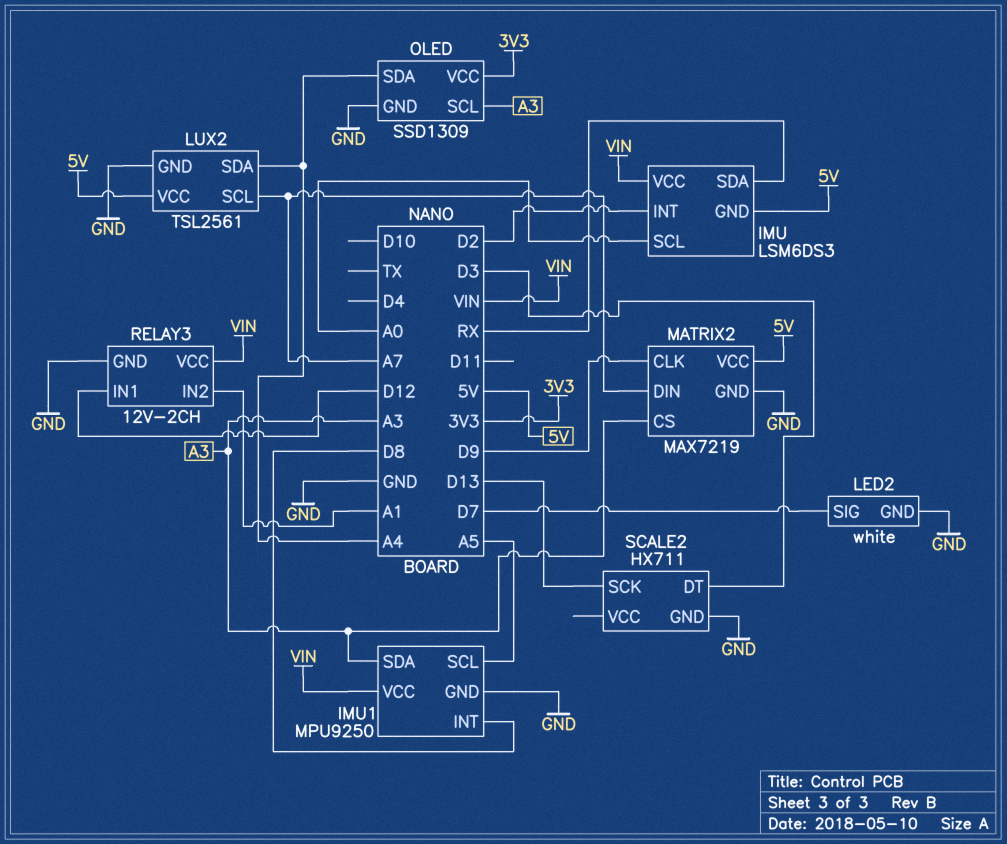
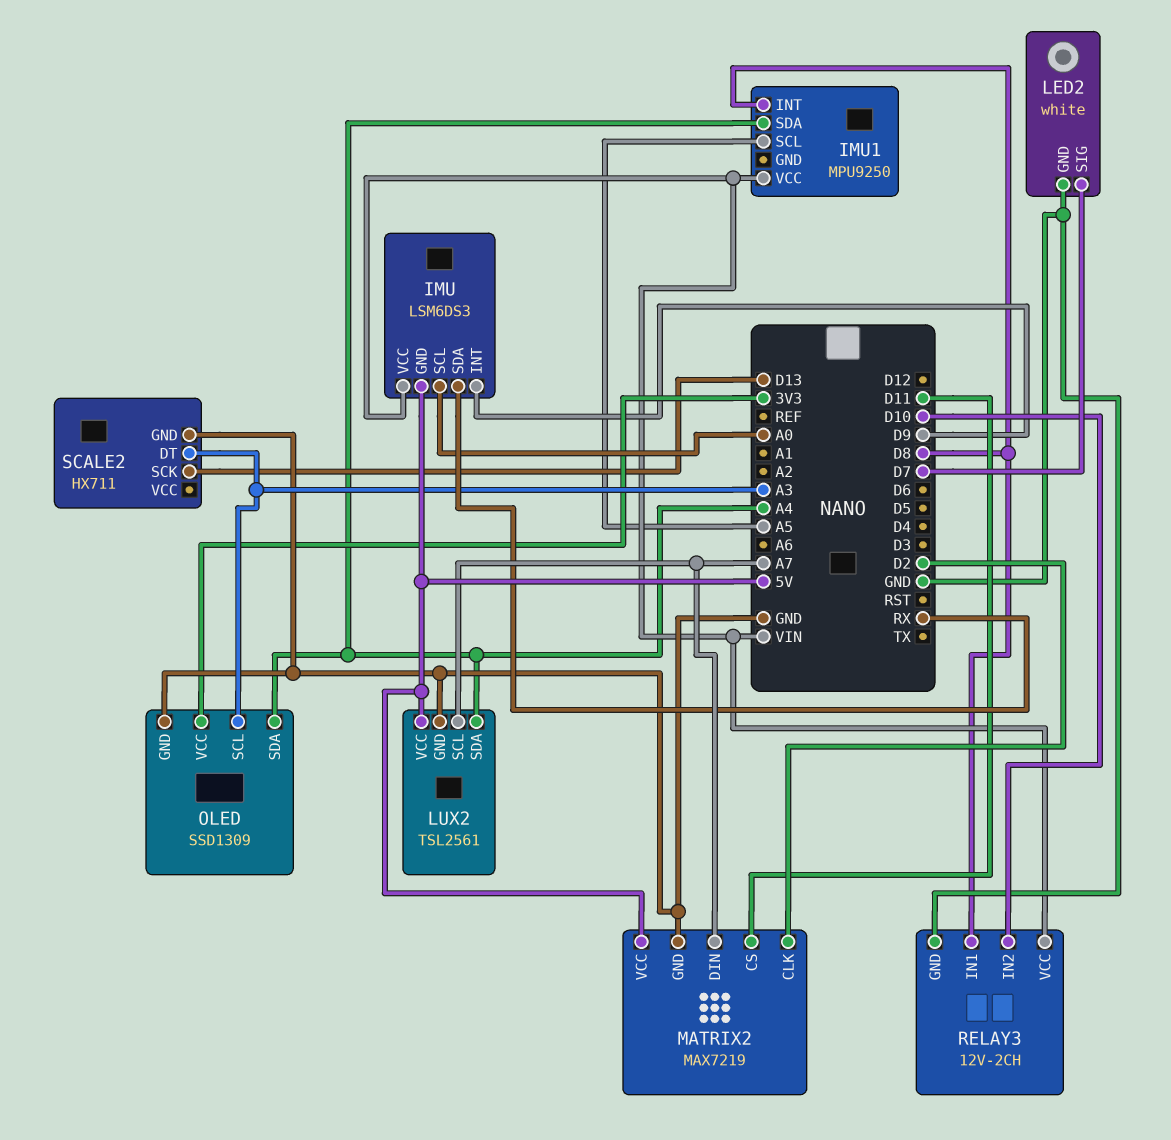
IMU pin INT: D2 -> D9
IMU1 pin GND: GND -> none
IMU1 pin SDA: A3 -> A4
MATRIX2 pin CLK: D9 -> D2
MATRIX2 pin CS: A3 -> D11
RELAY3 pin IN1: D12 -> D8
RELAY3 pin IN2: A1 -> D10
SCALE2 pin DT: D3 -> A3

